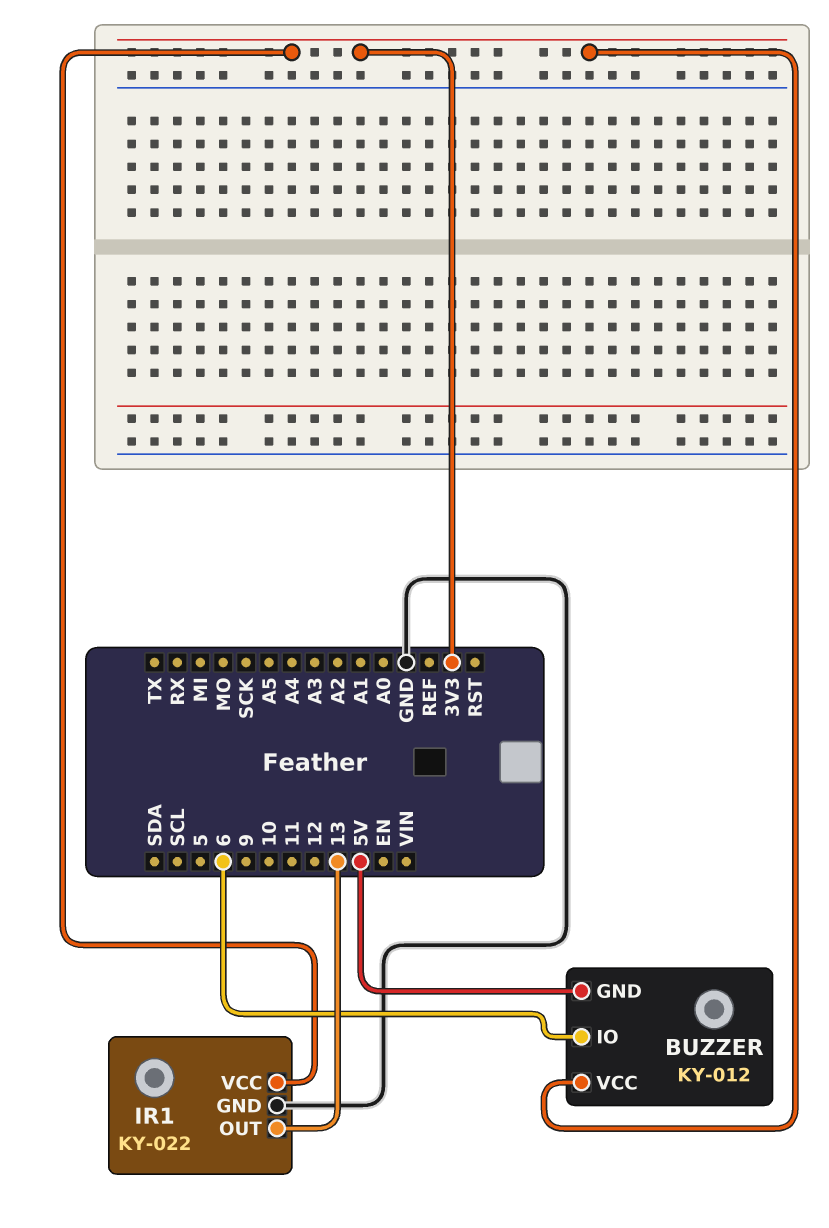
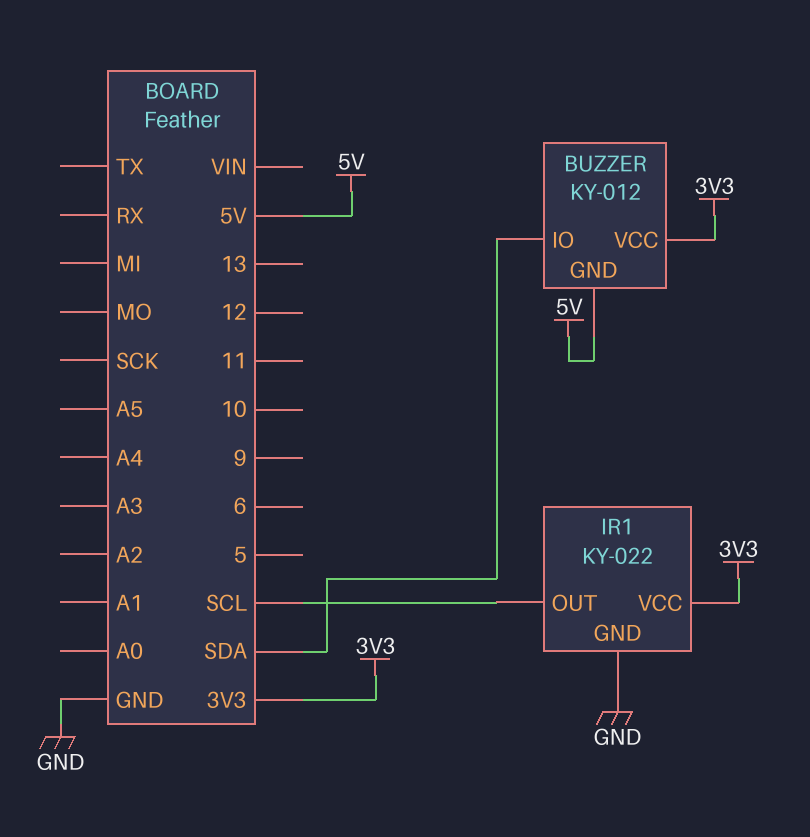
BUZZER pin IO: 6 -> SDA
IR1 pin OUT: 13 -> SCL

